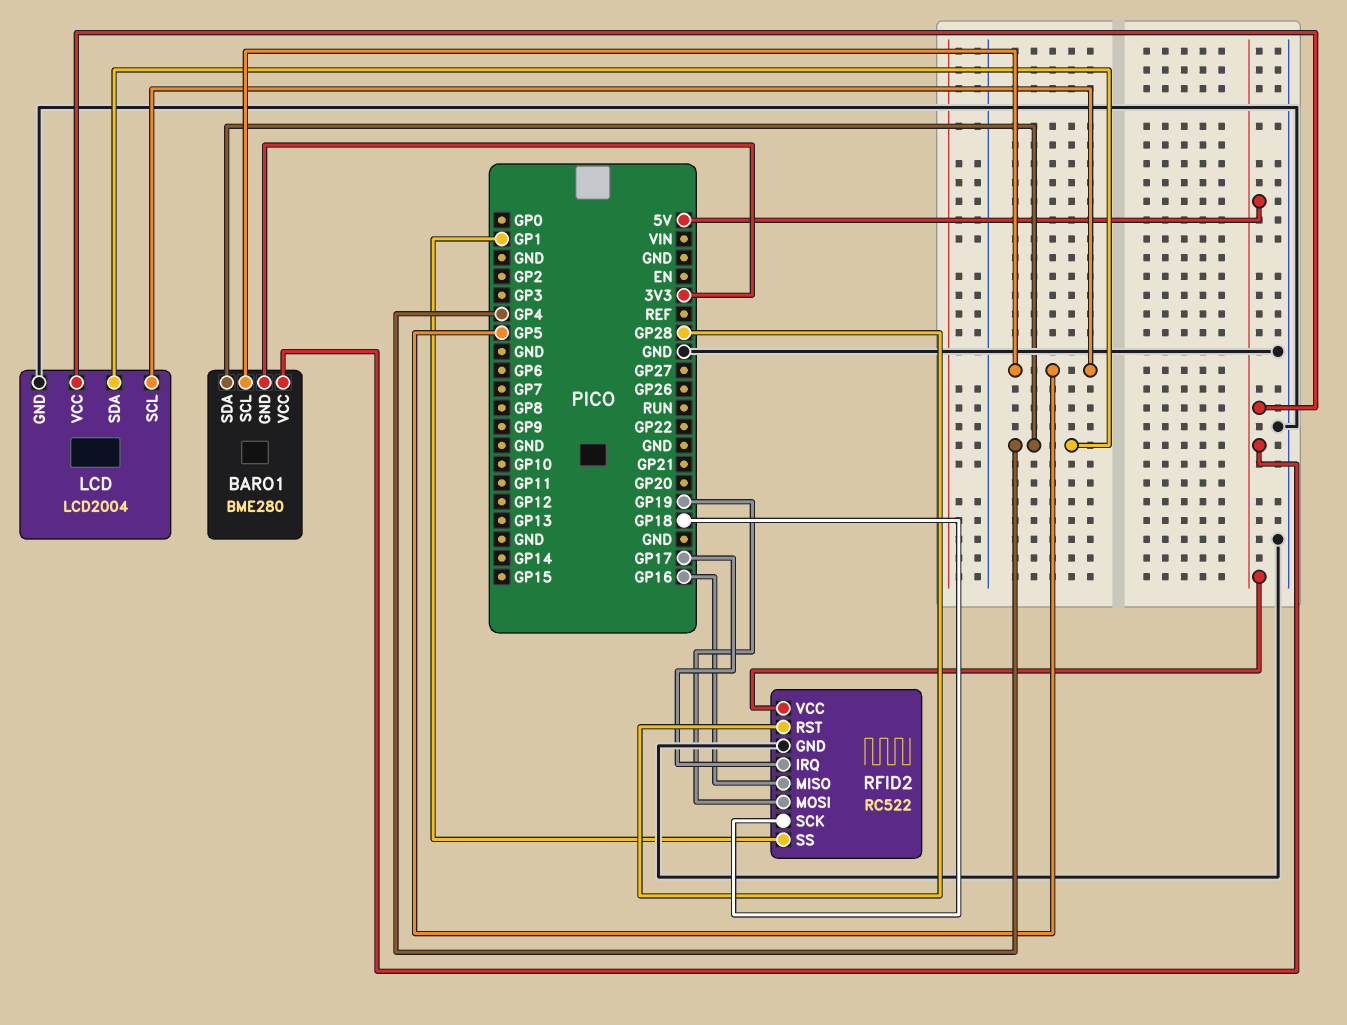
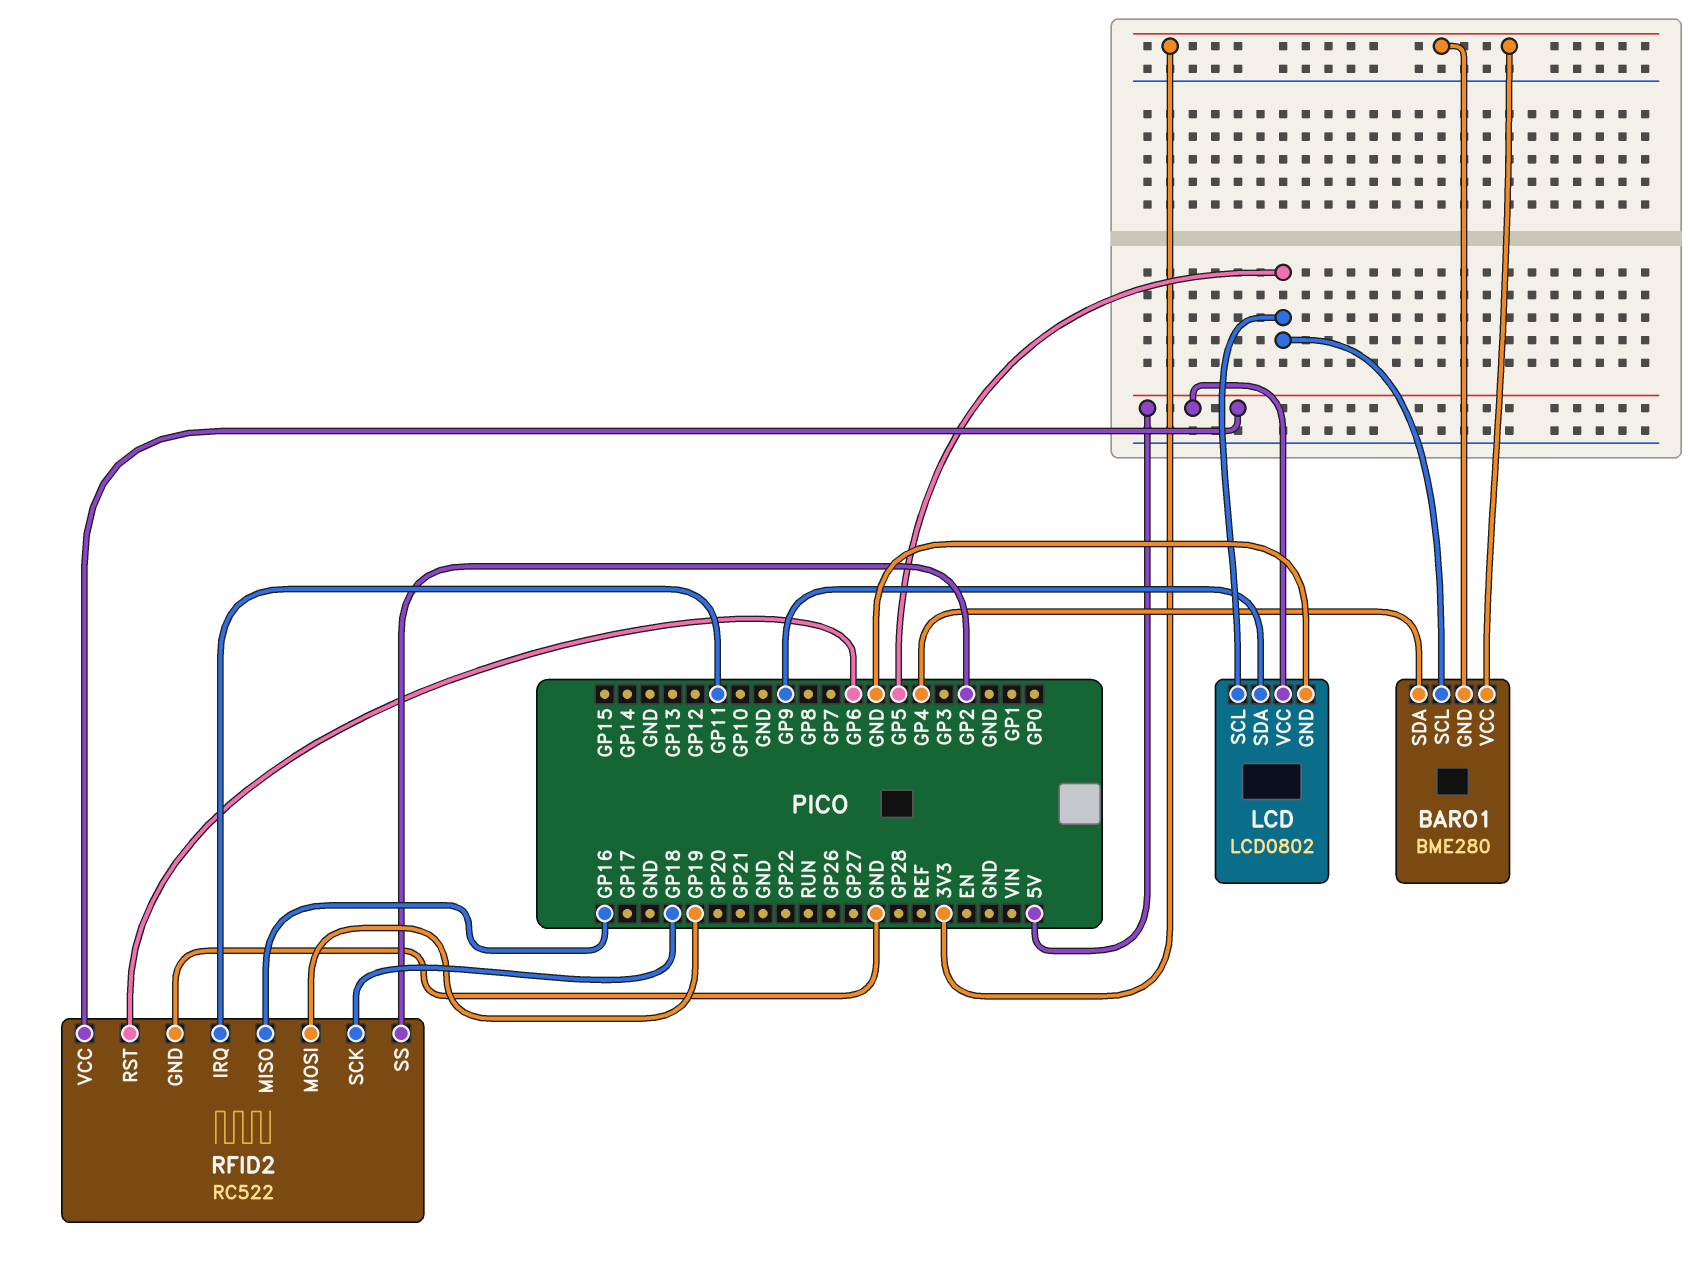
BARO1 pin VCC: 5V -> 3V3
LCD: LCD2004 -> LCD0802
LCD pin SDA: GP4 -> GP9
RFID2 pin IRQ: GP17 -> GP11
RFID2 pin RST: GP28 -> GP6
RFID2 pin SS: GP1 -> GP2

